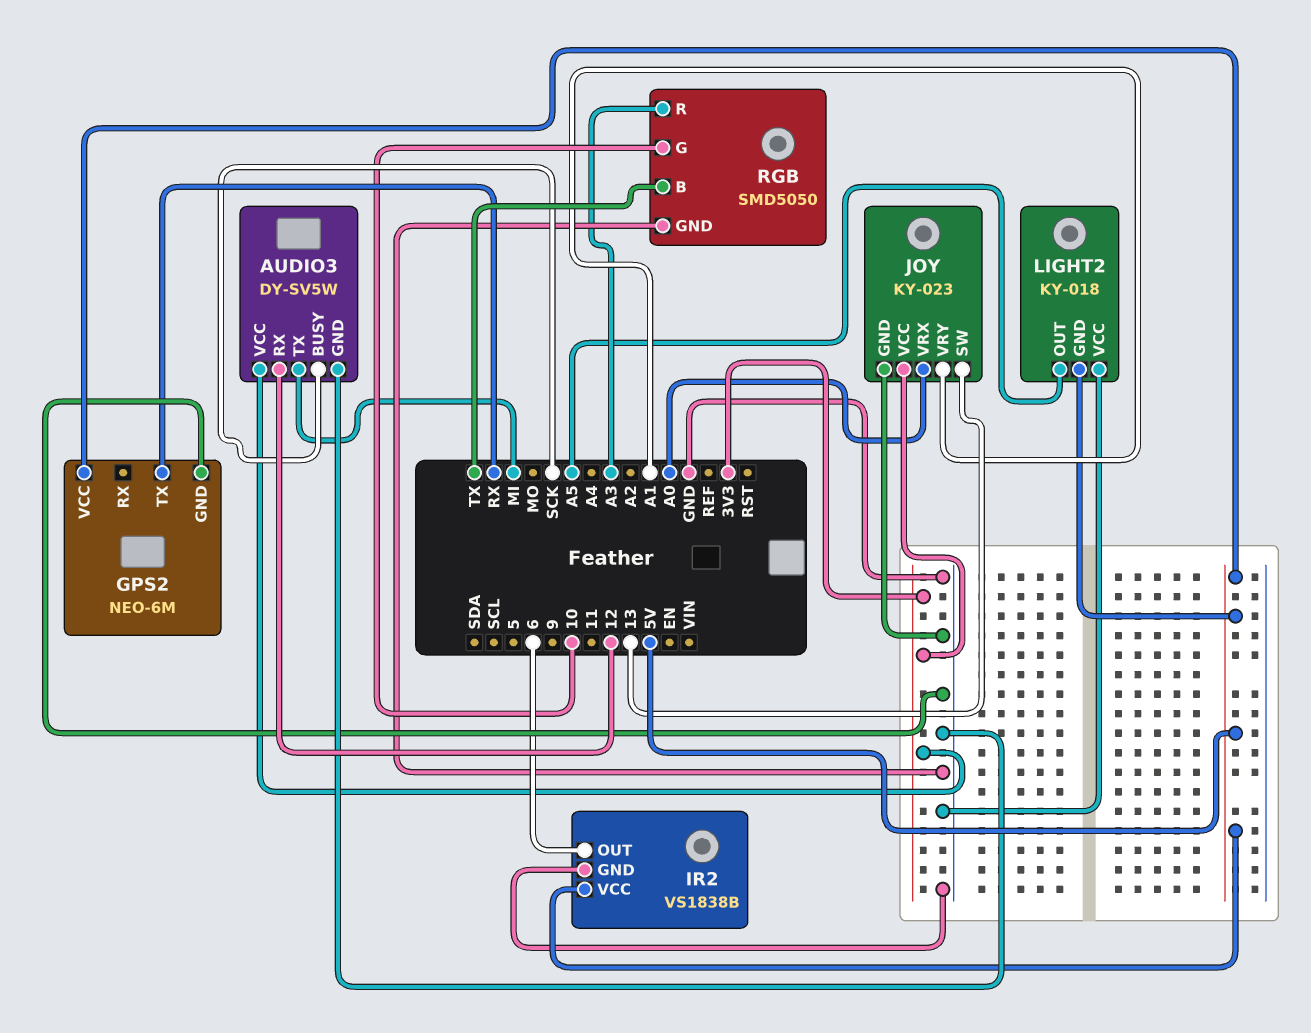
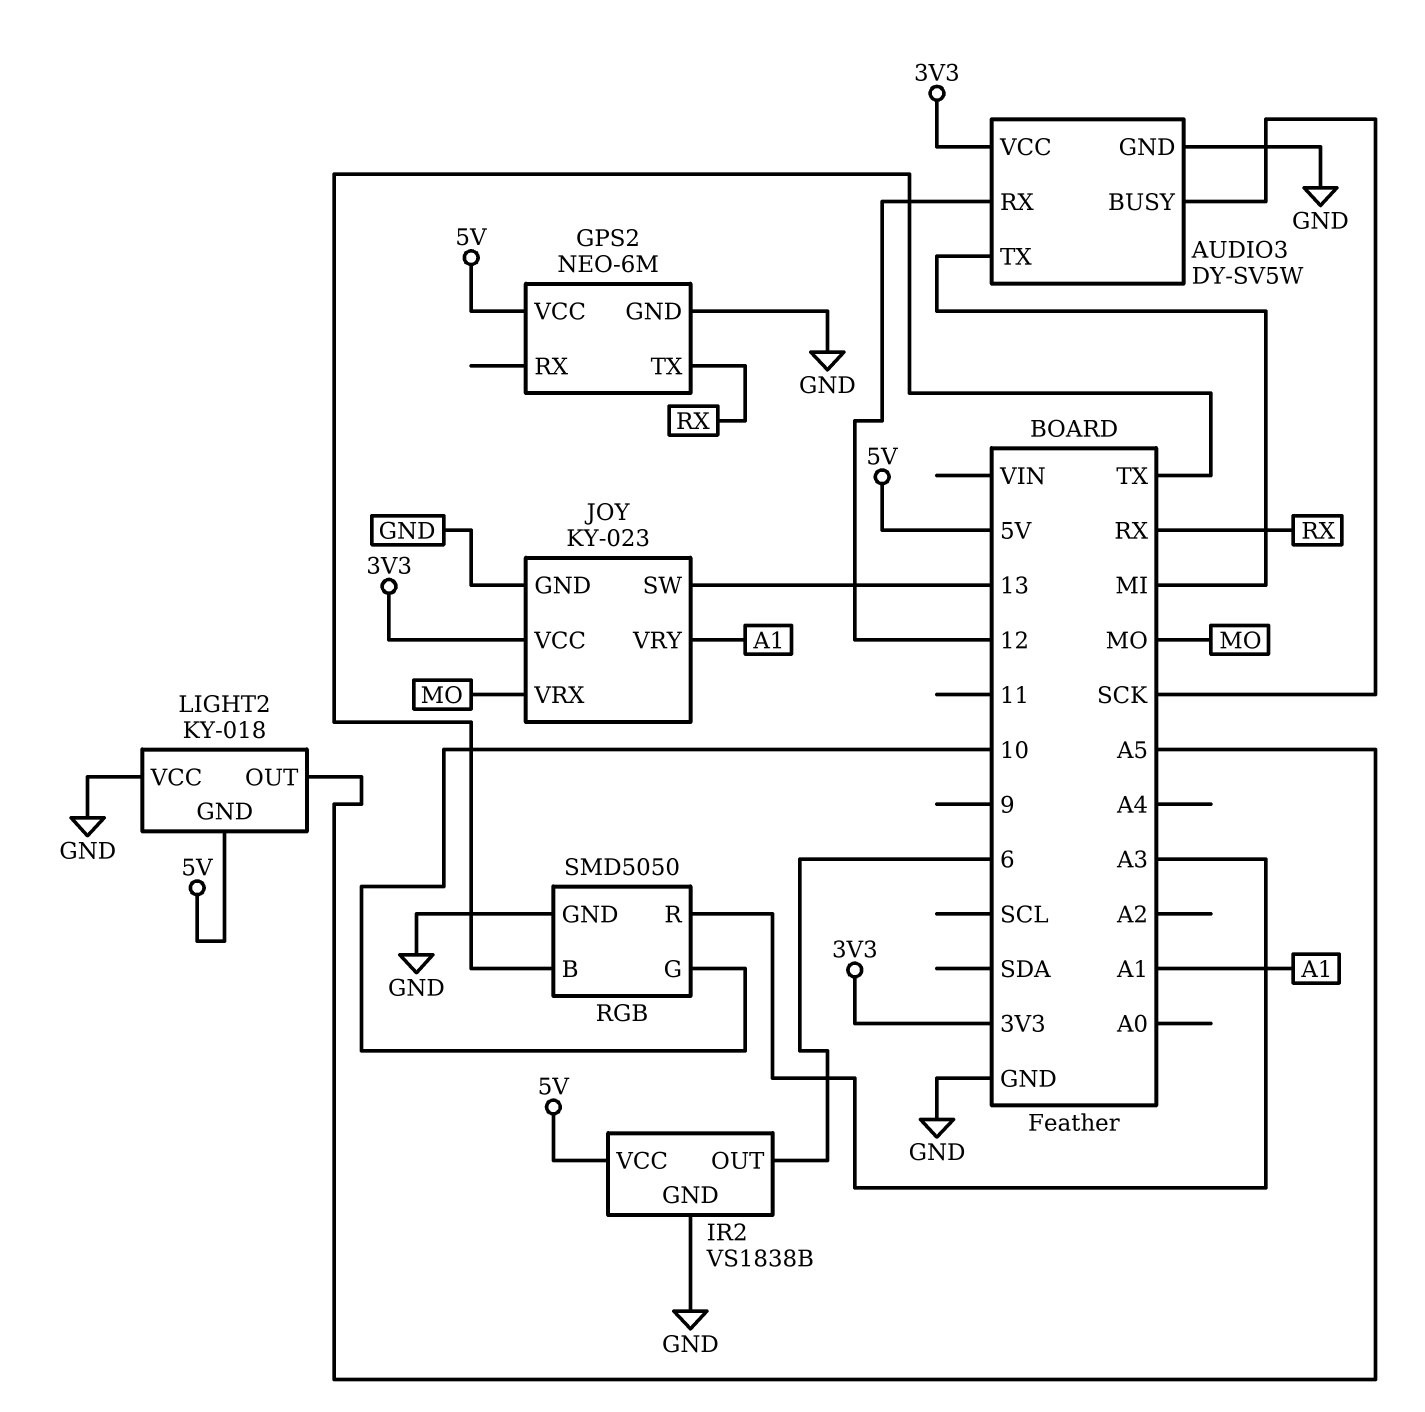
JOY pin VRX: A0 -> MO

